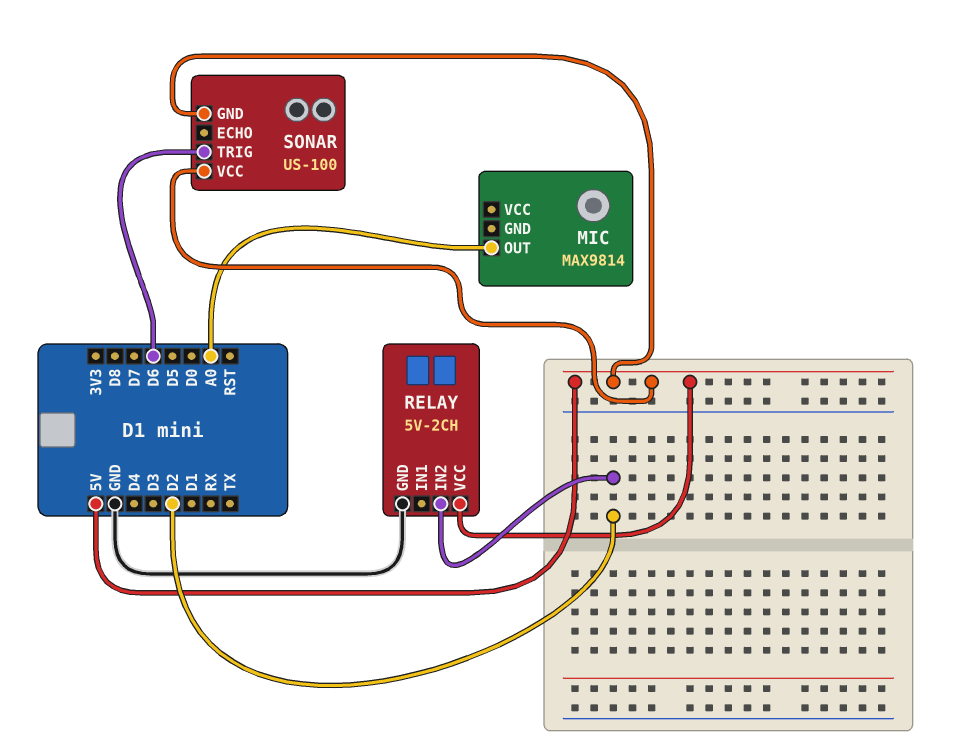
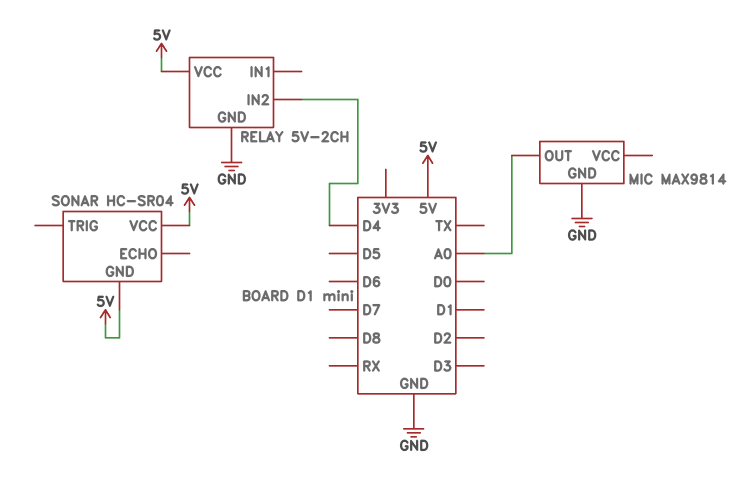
MIC pin GND: none -> GND
RELAY pin IN2: D2 -> D4
SONAR: US-100 -> HC-SR04
SONAR pin TRIG: D6 -> none

